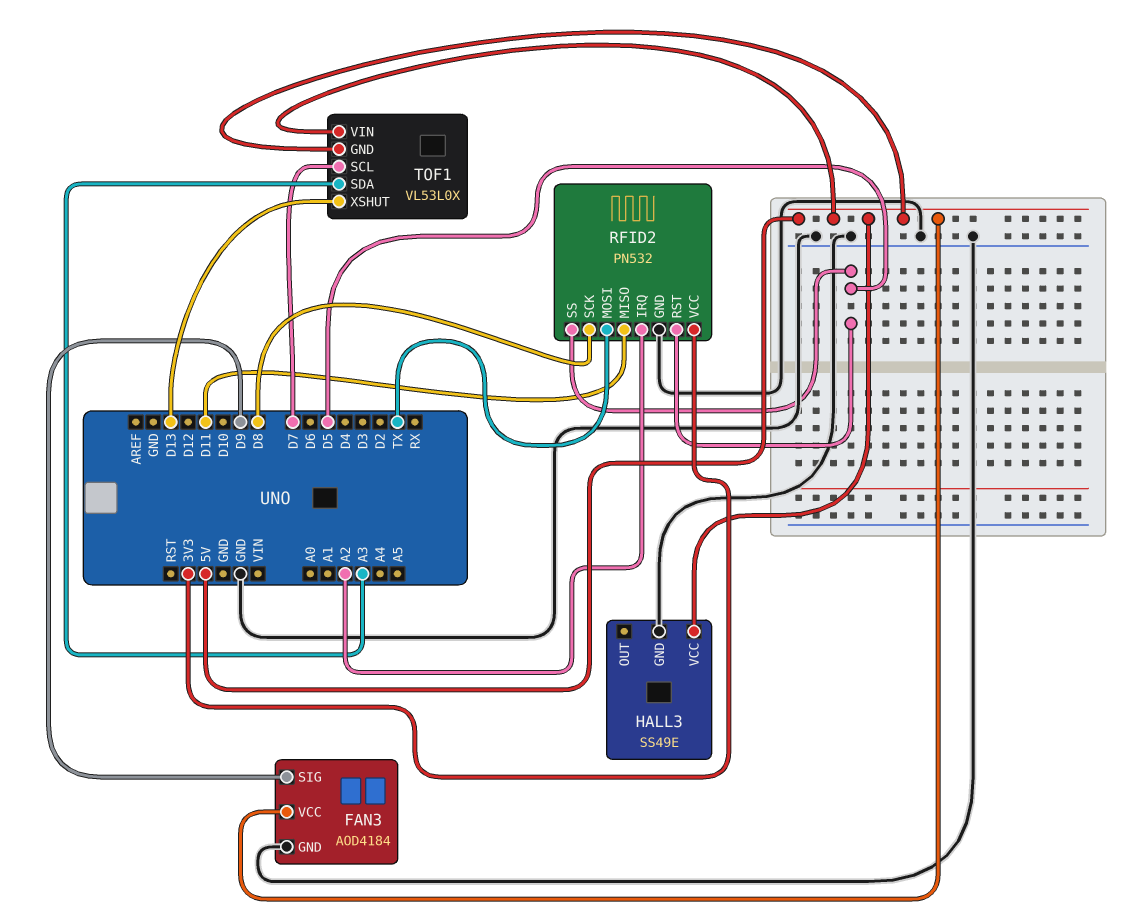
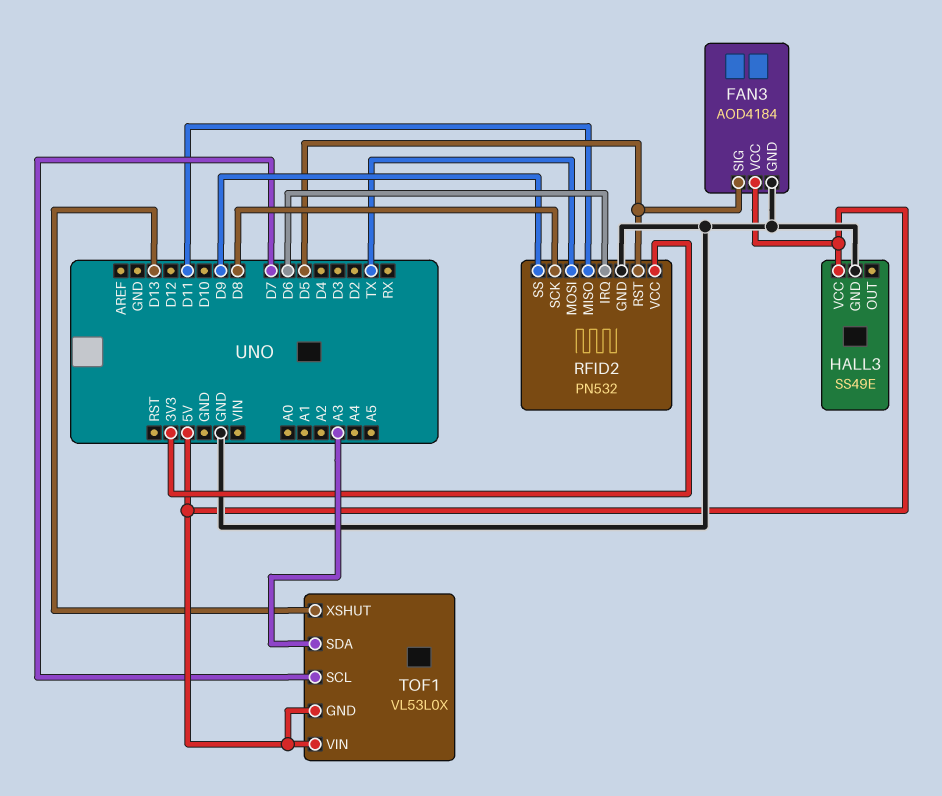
FAN3 pin SIG: D9 -> D5
RFID2 pin IRQ: A2 -> D6
RFID2 pin SS: D5 -> D9

